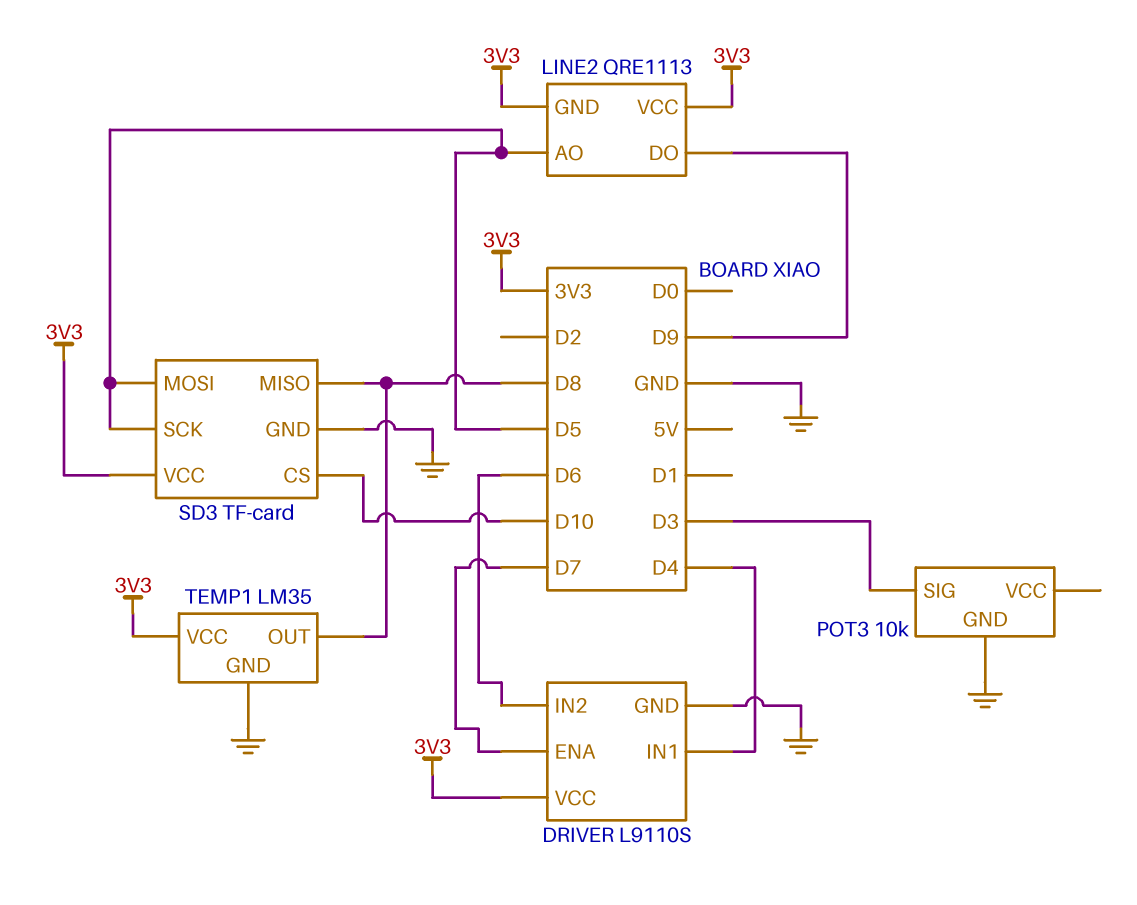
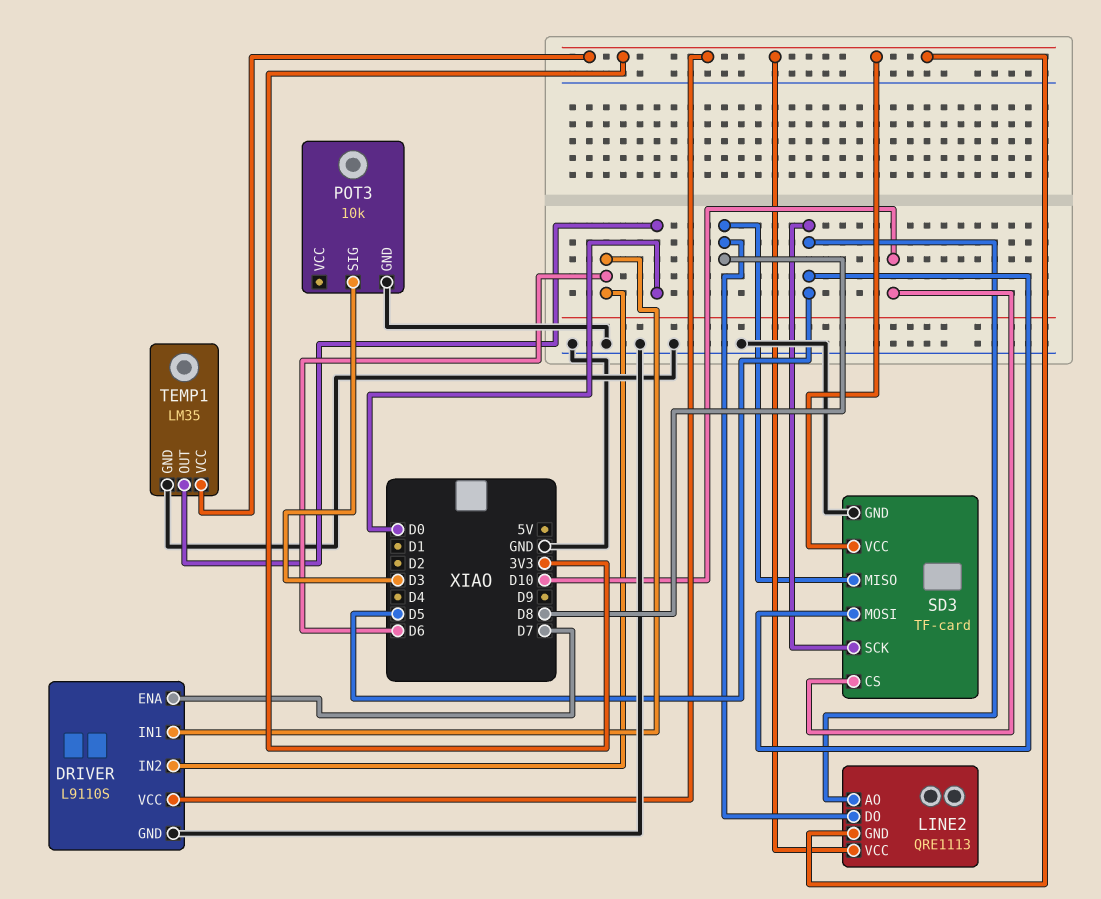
DRIVER pin IN1: D4 -> D6
LINE2 pin DO: D9 -> D8
TEMP1 pin OUT: D8 -> D0

